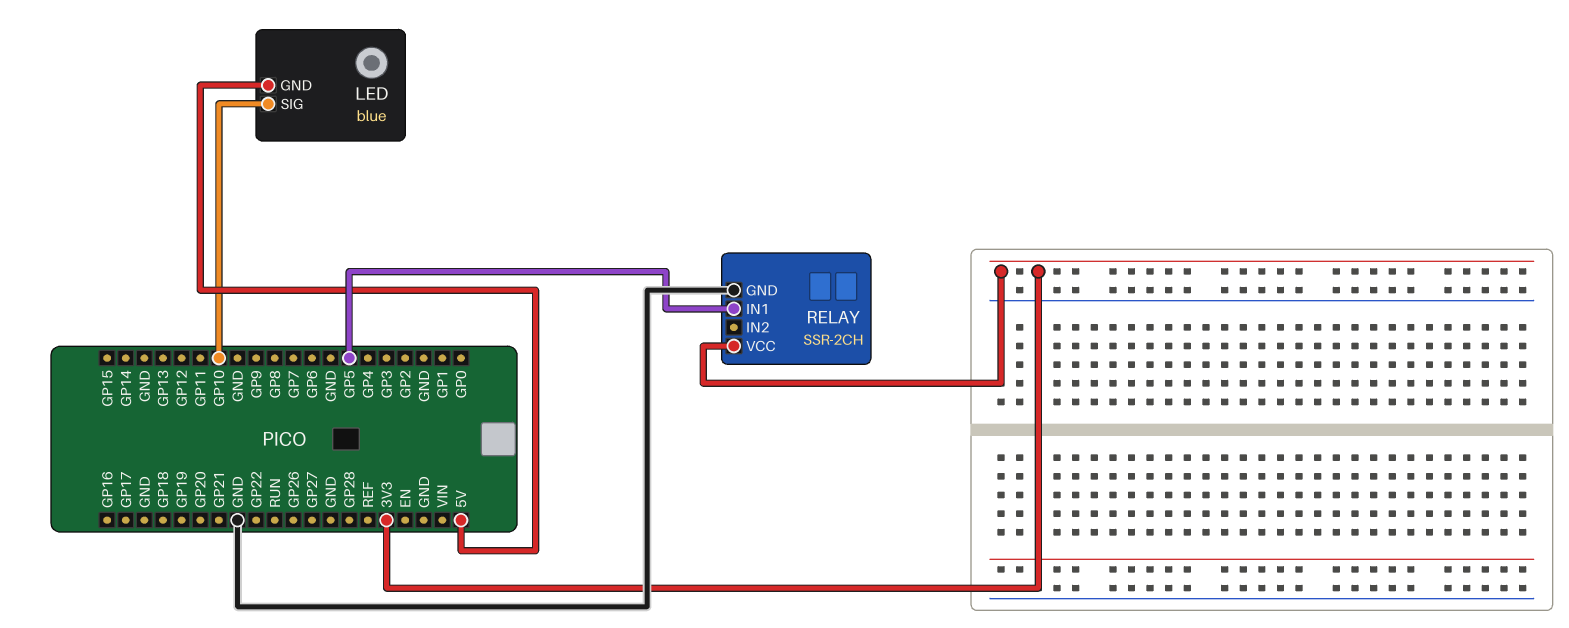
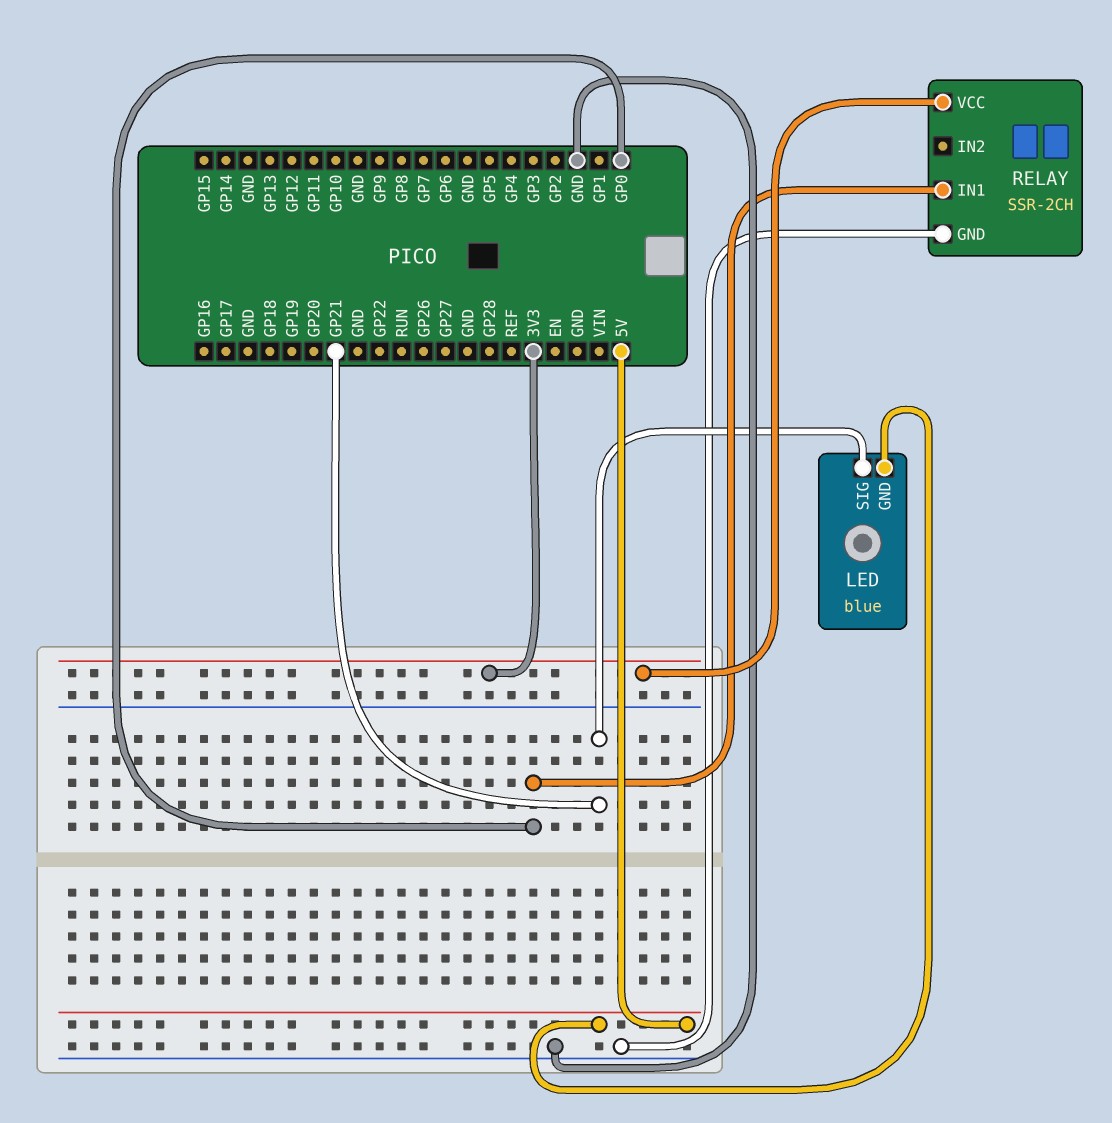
LED pin SIG: GP10 -> GP21
RELAY pin IN1: GP5 -> GP0

